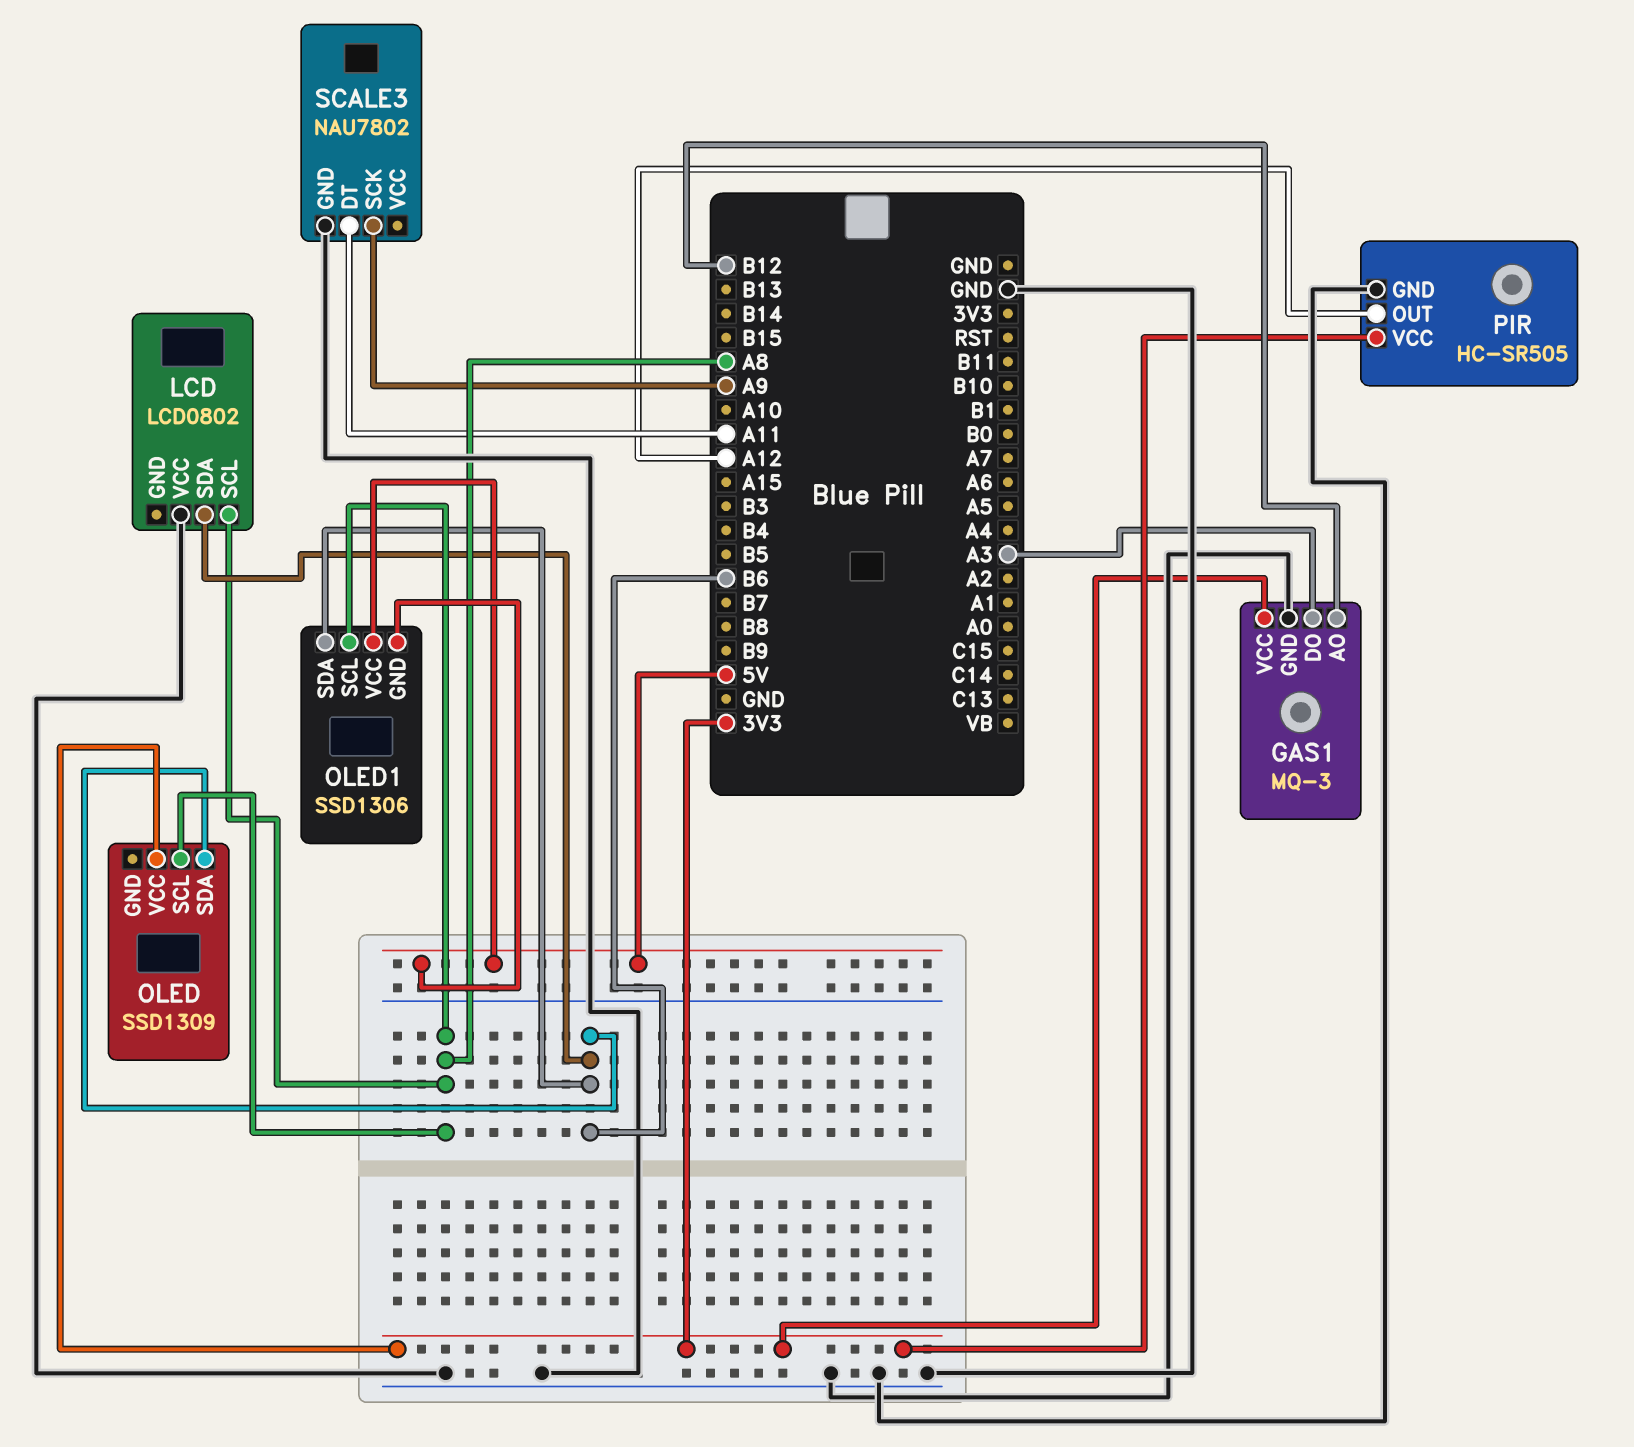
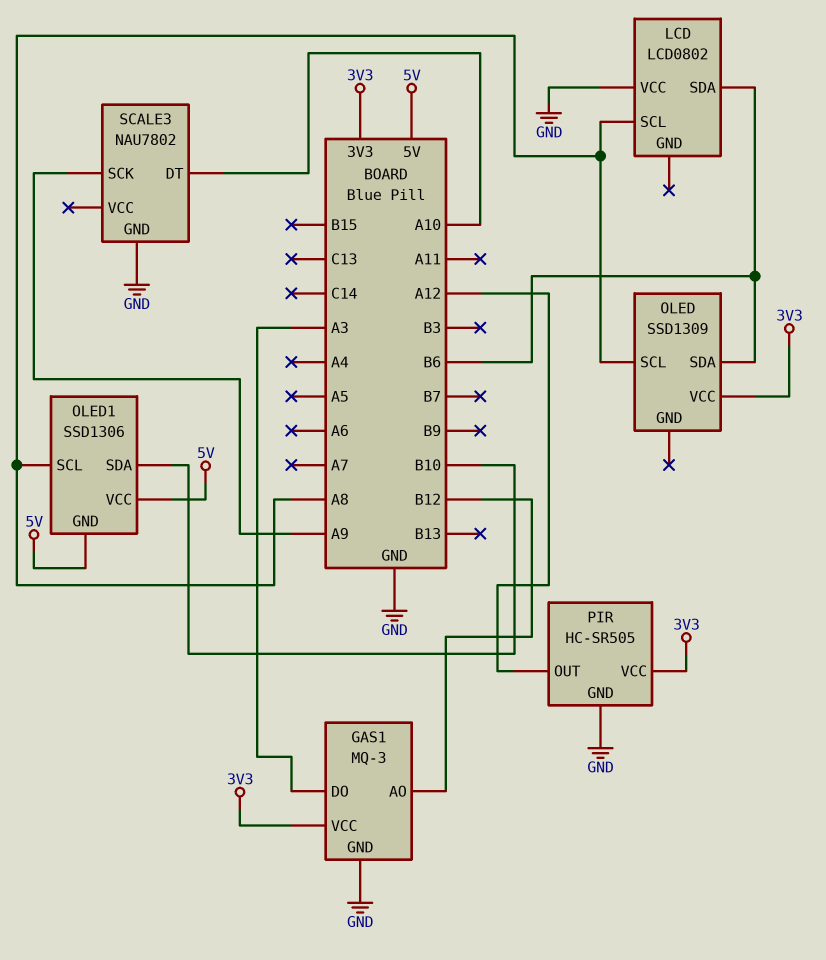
OLED1 pin SDA: B6 -> B10
SCALE3 pin DT: A11 -> A10

